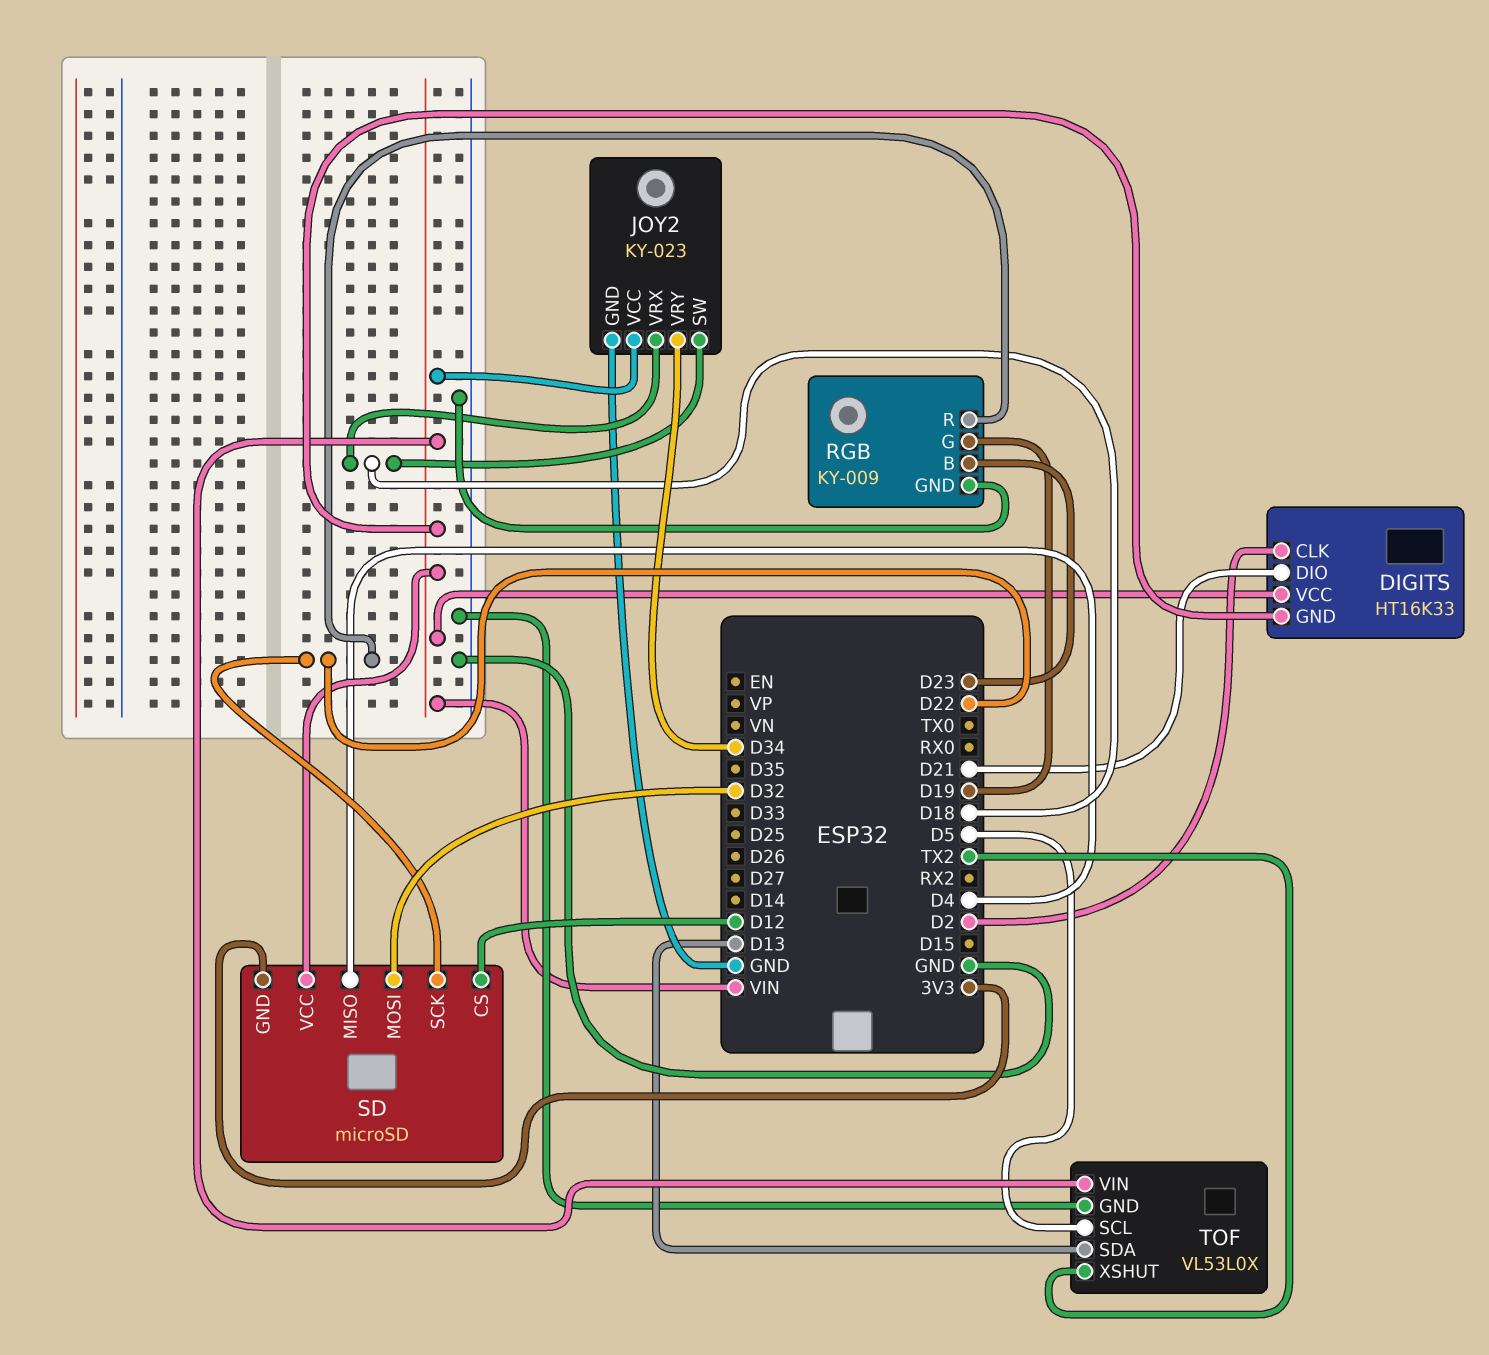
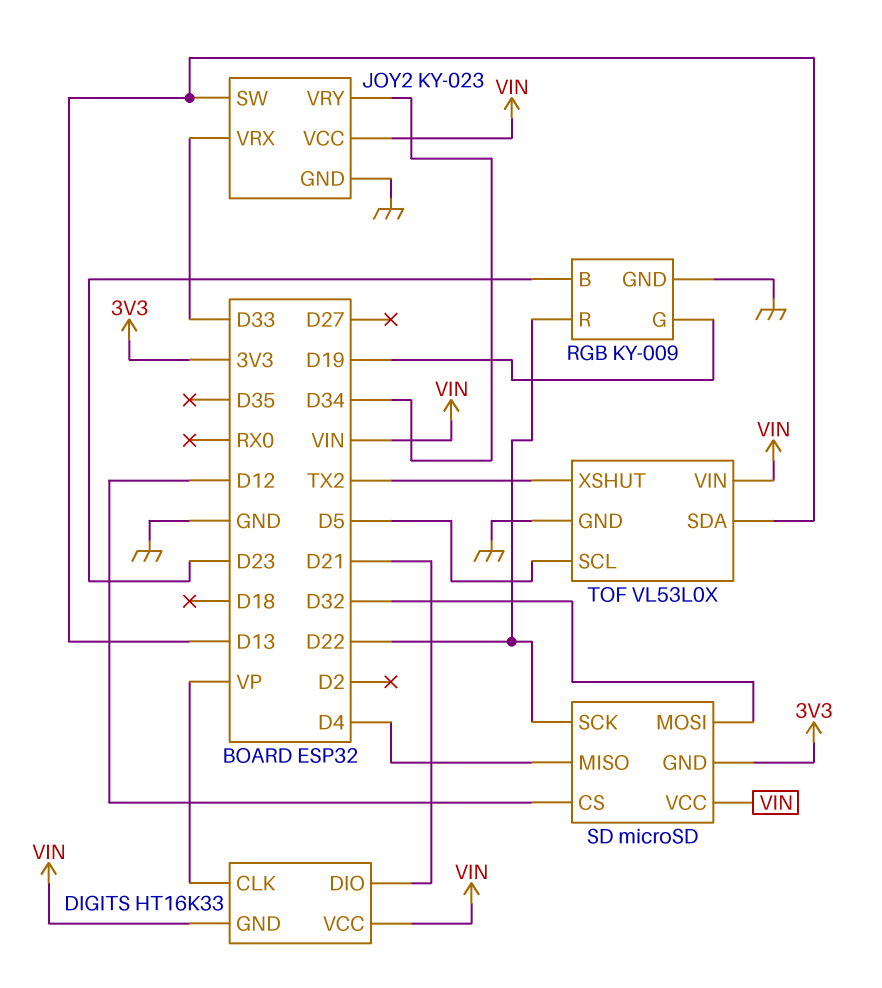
DIGITS pin CLK: D2 -> VP
JOY2 pin SW: D18 -> D13
JOY2 pin VRX: D18 -> D33

